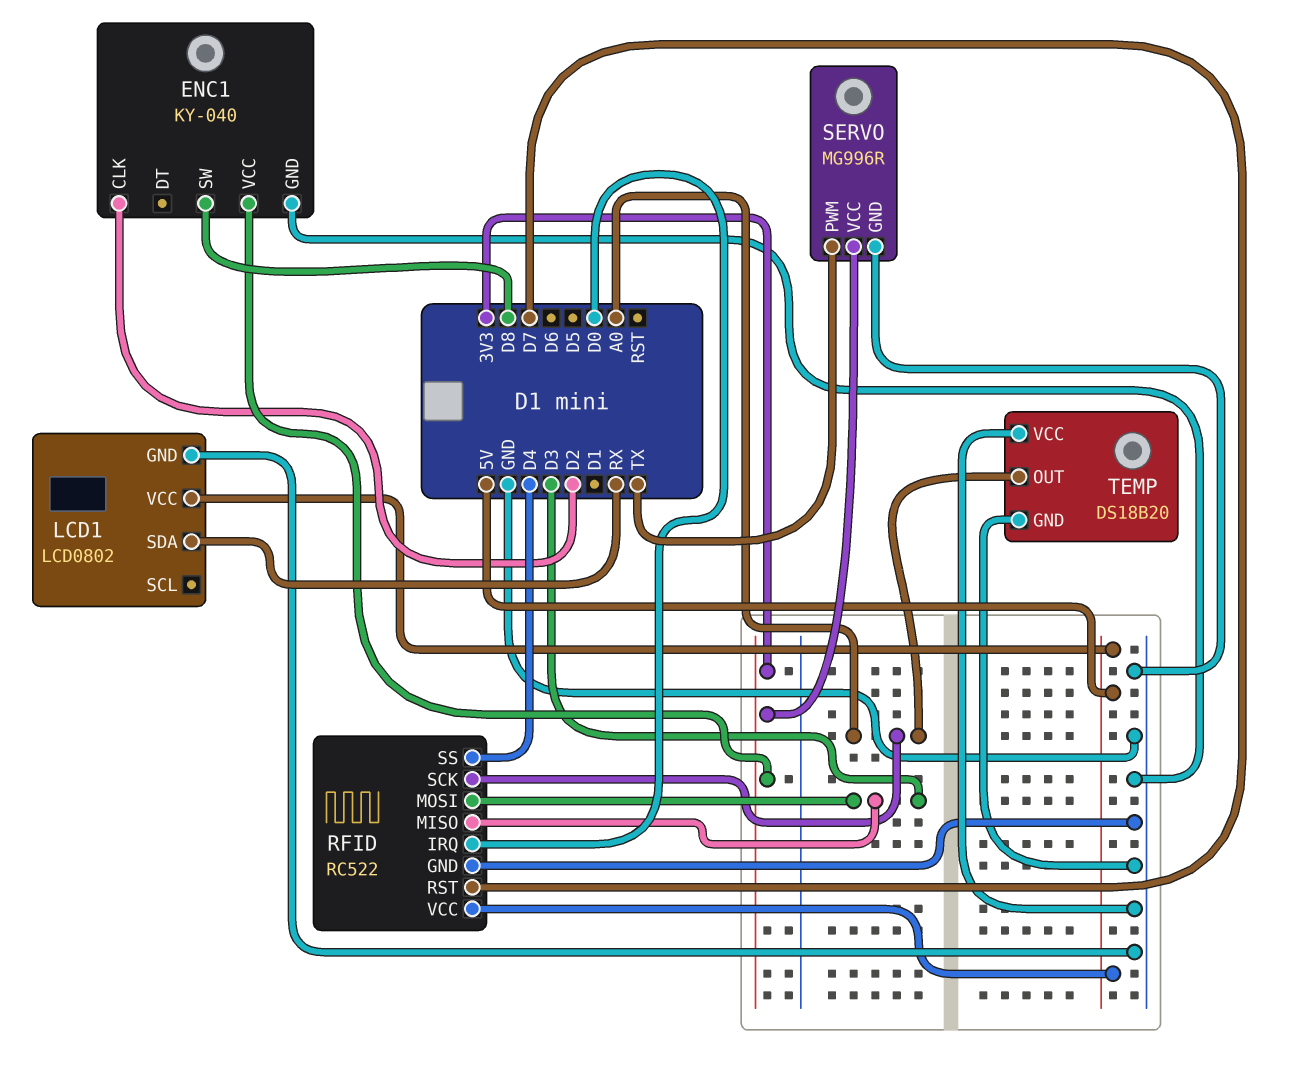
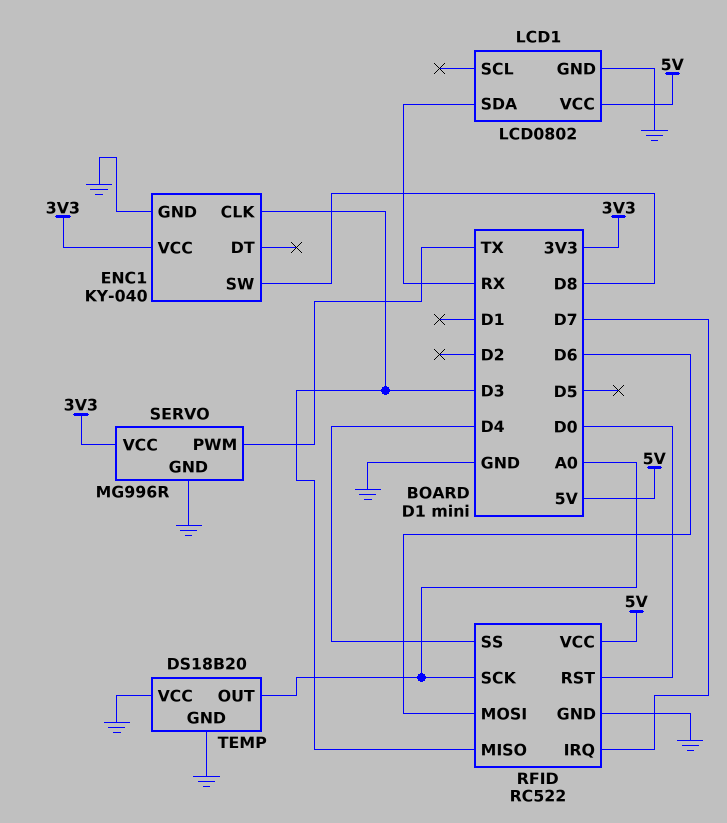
ENC1 pin CLK: D2 -> D3
RFID pin IRQ: D0 -> D7
RFID pin MOSI: D3 -> D6
RFID pin RST: D7 -> D0

